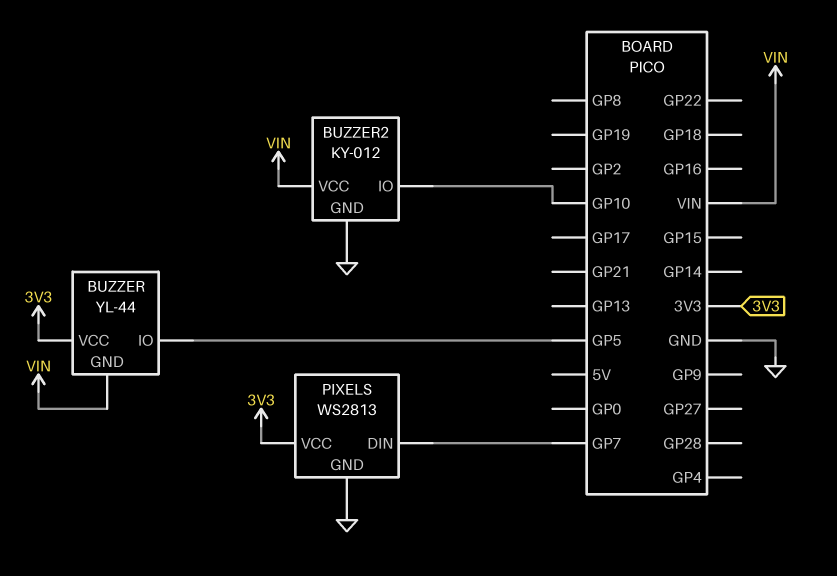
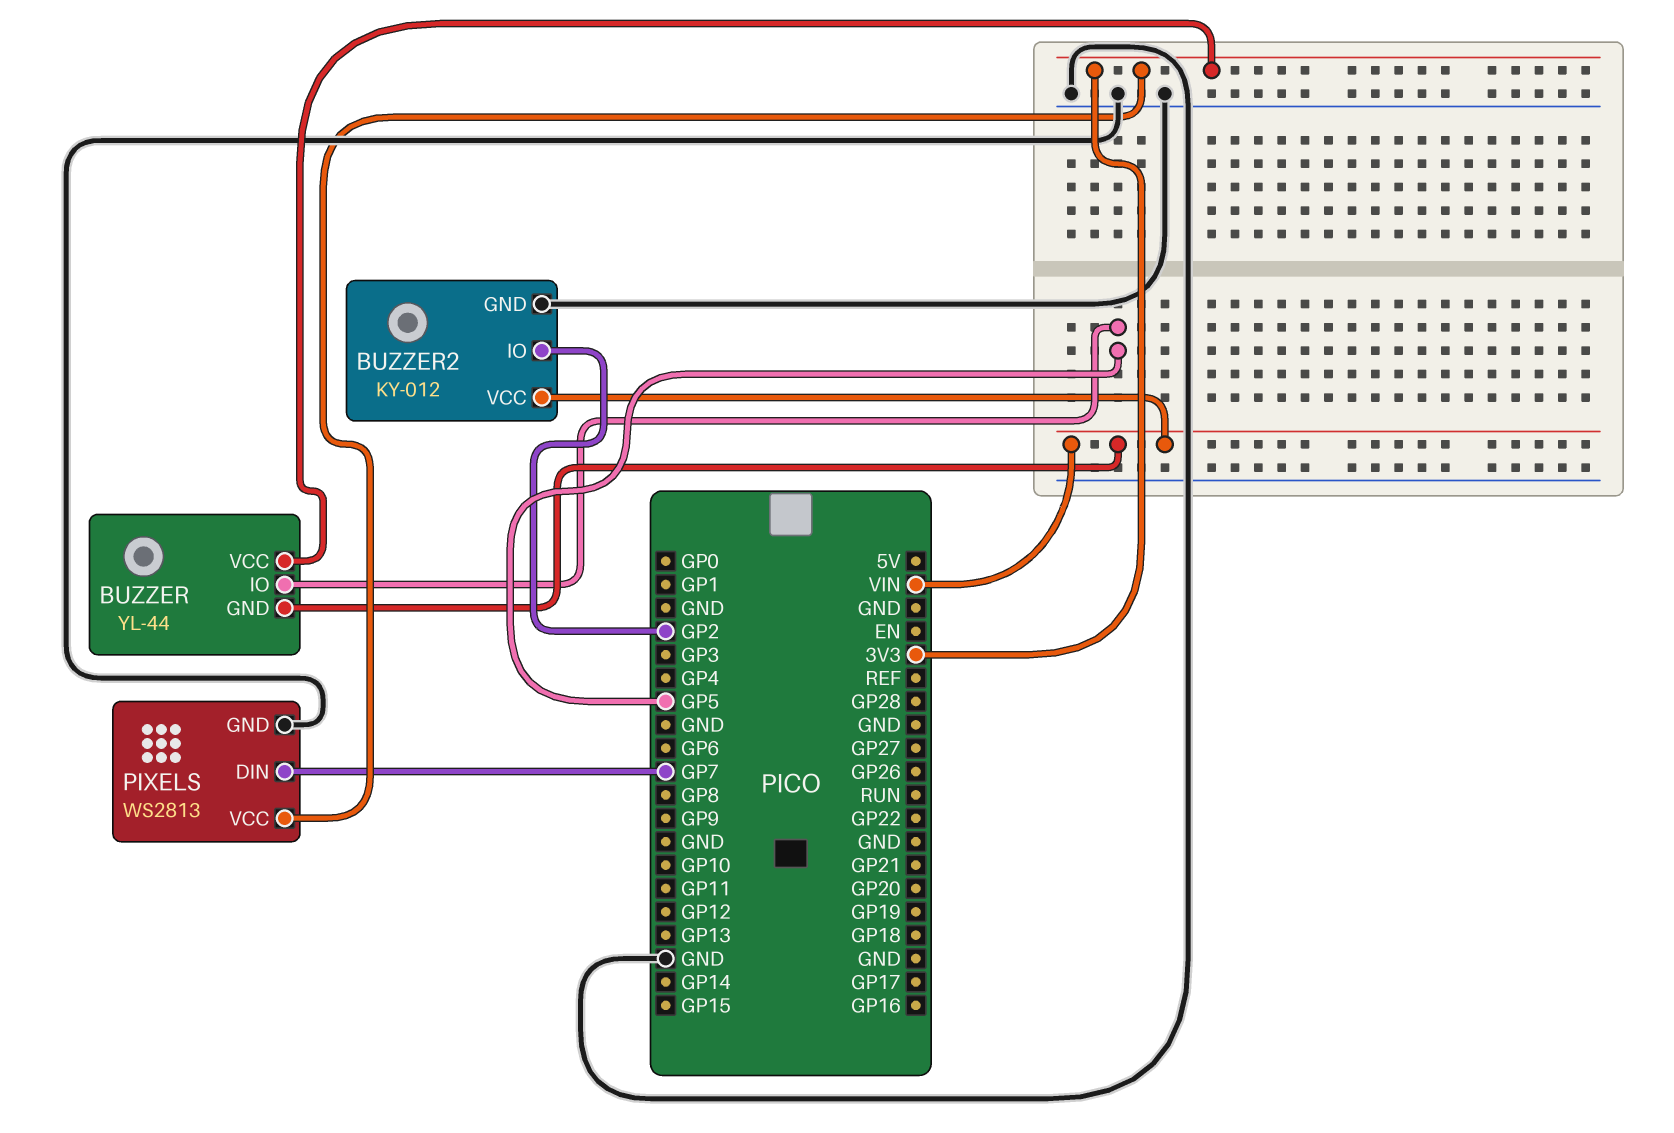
BUZZER2 pin IO: GP10 -> GP2

